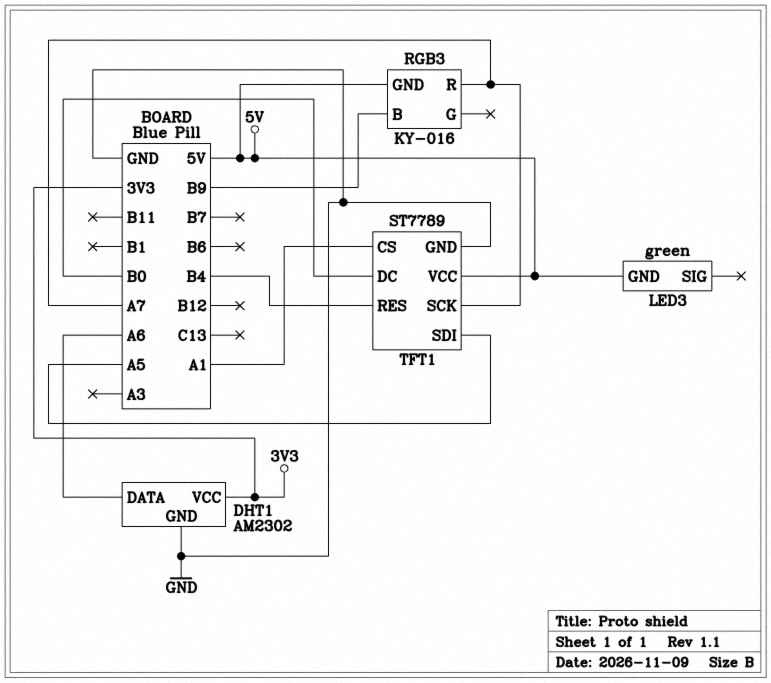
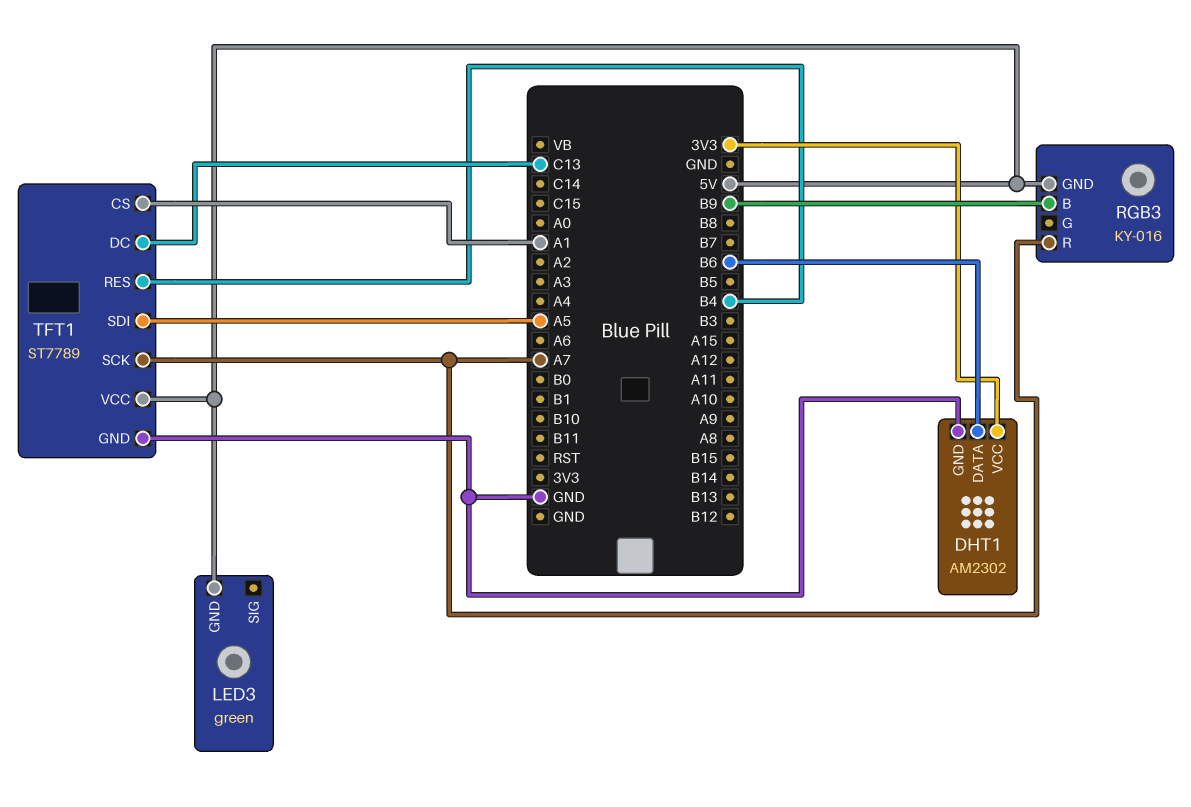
DHT1 pin DATA: A6 -> B6
TFT1 pin DC: B0 -> C13

